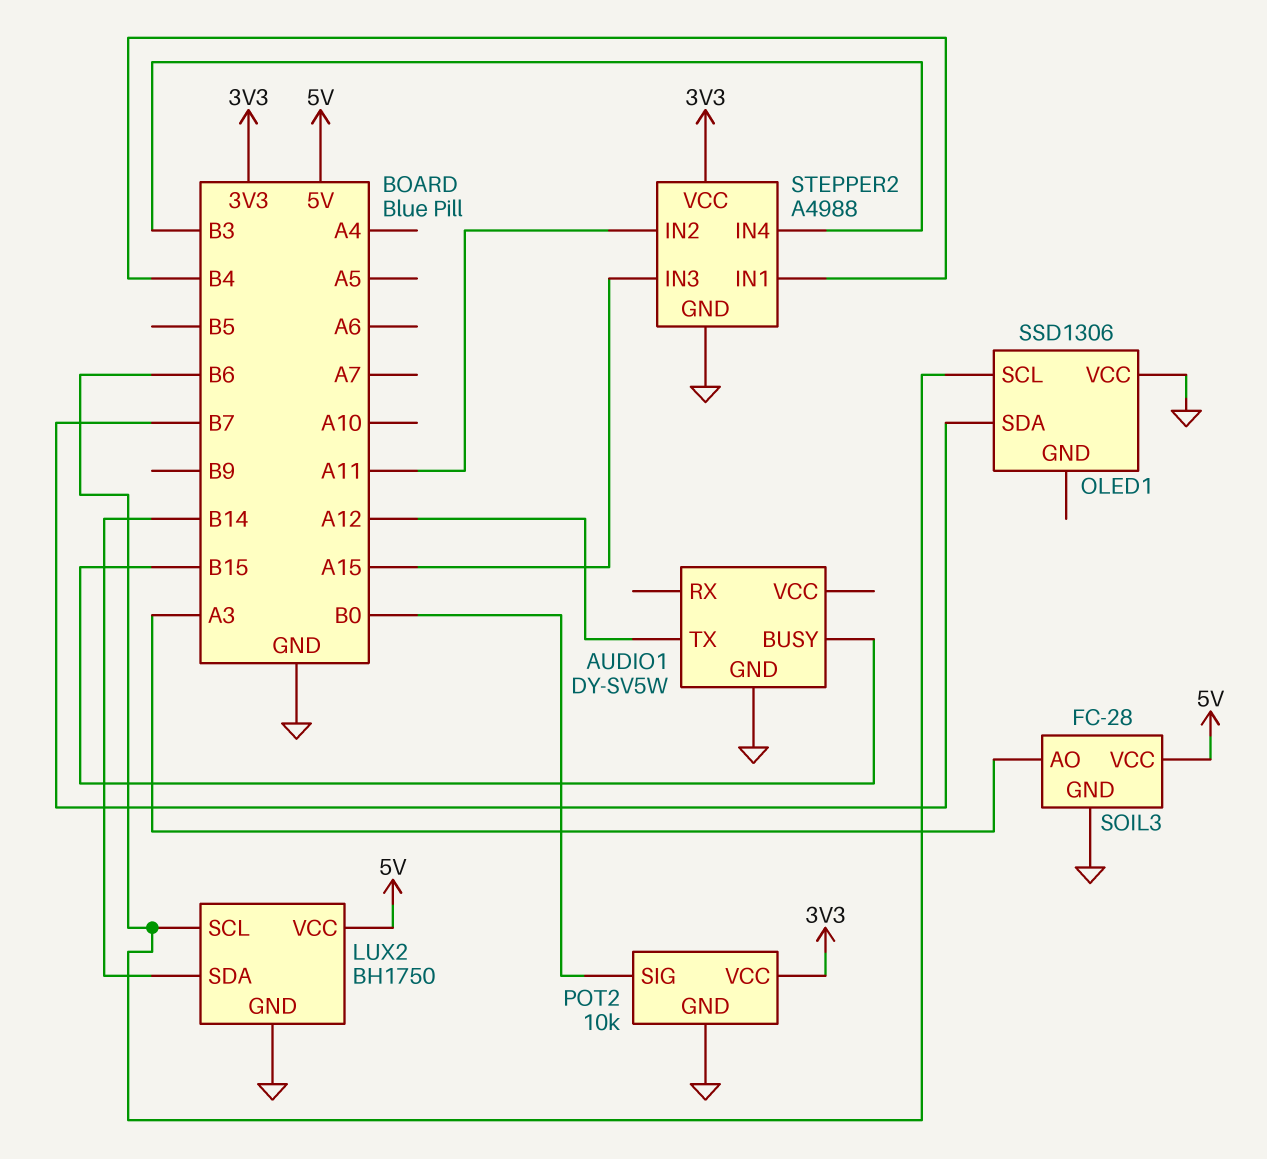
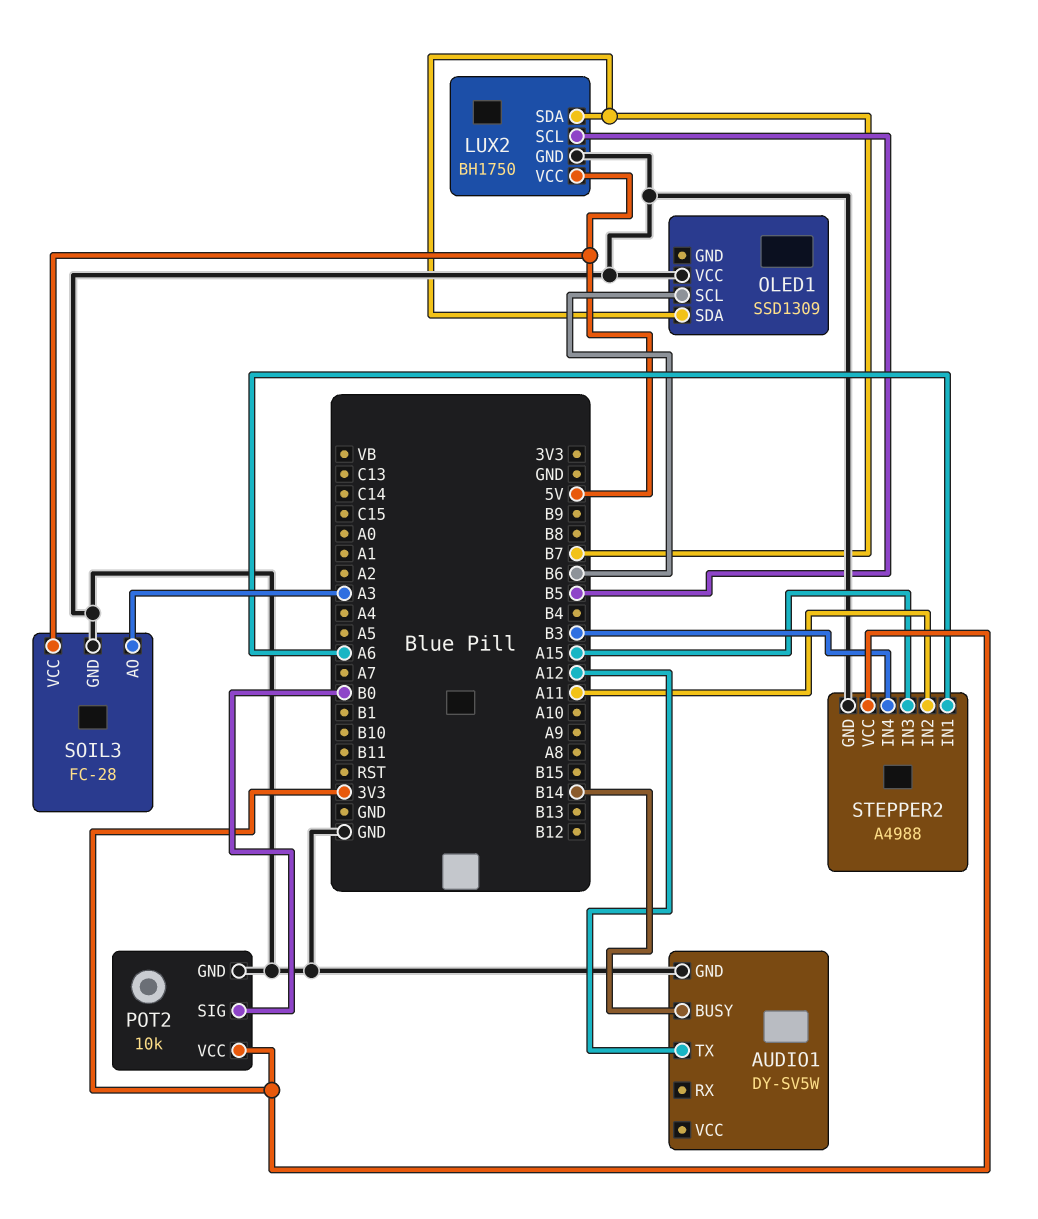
AUDIO1 pin BUSY: B15 -> B14
LUX2 pin SCL: B6 -> B5
LUX2 pin SDA: B14 -> B7
OLED1: SSD1306 -> SSD1309
STEPPER2 pin IN1: B4 -> A6

